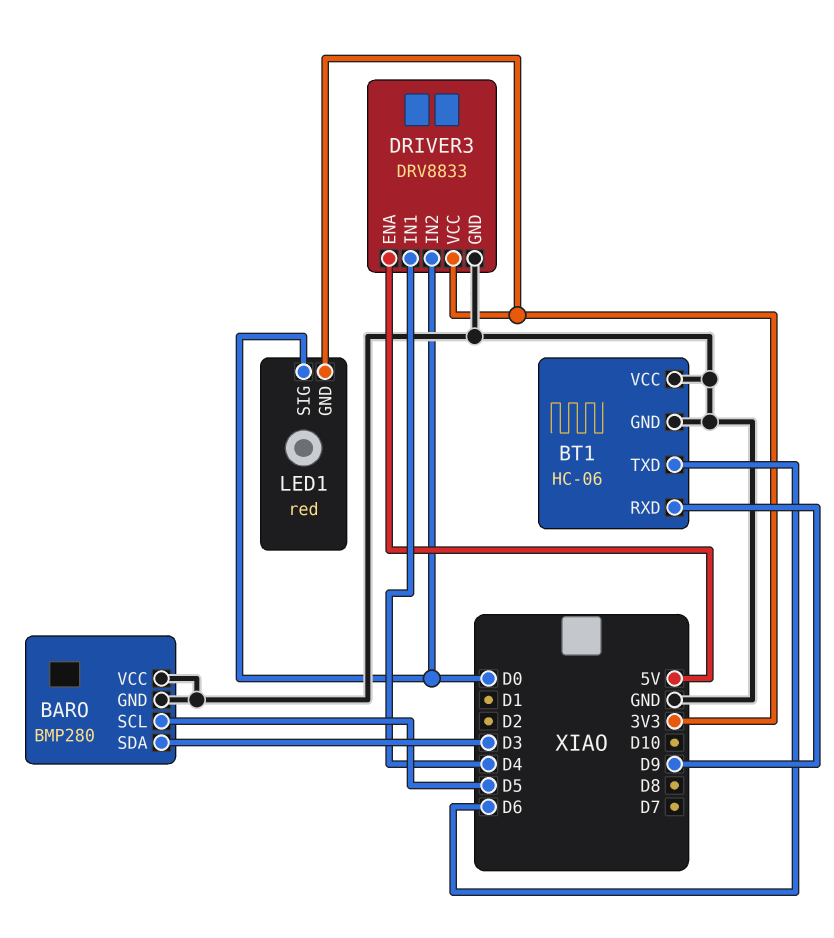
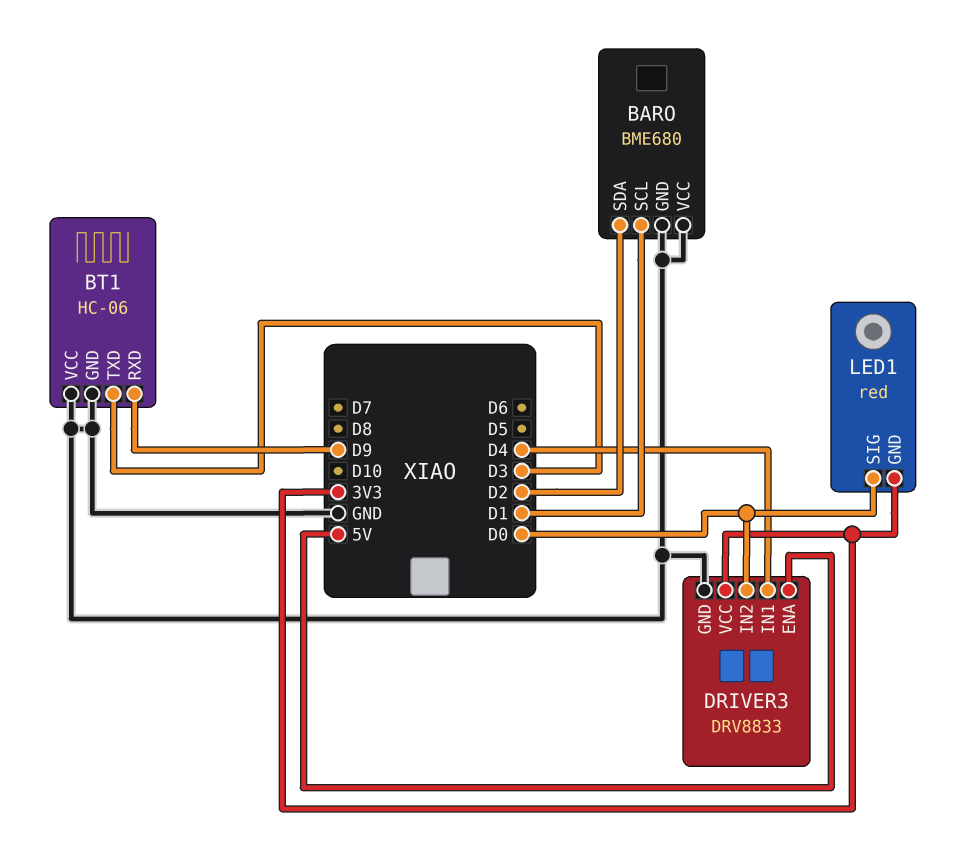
BARO: BMP280 -> BME680
BARO pin SCL: D5 -> D1
BARO pin SDA: D3 -> D2
BT1 pin TXD: D6 -> D3

